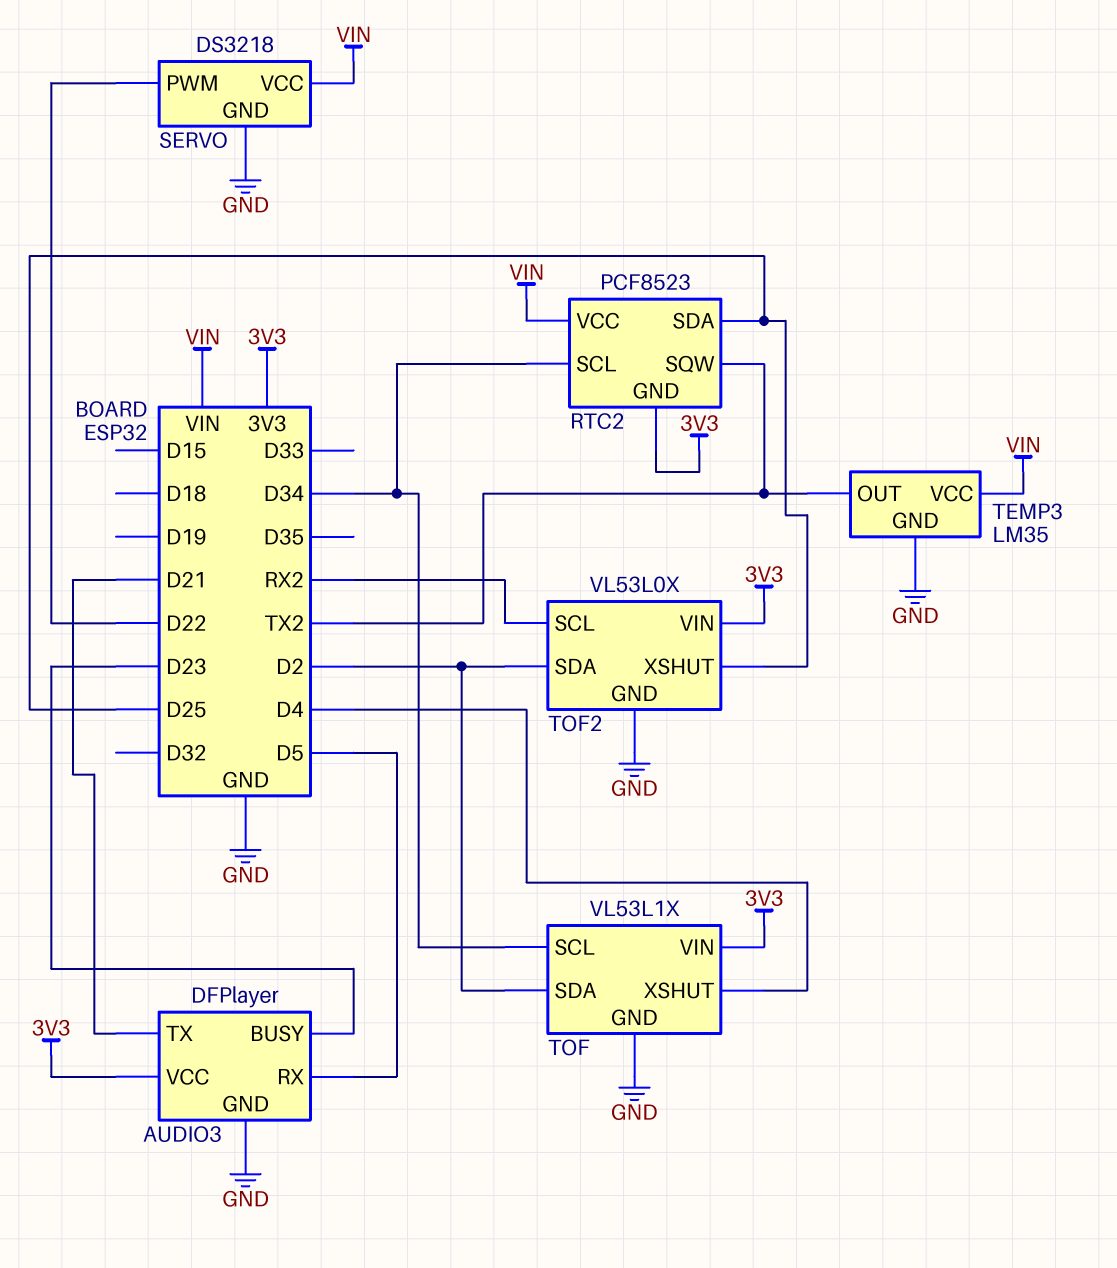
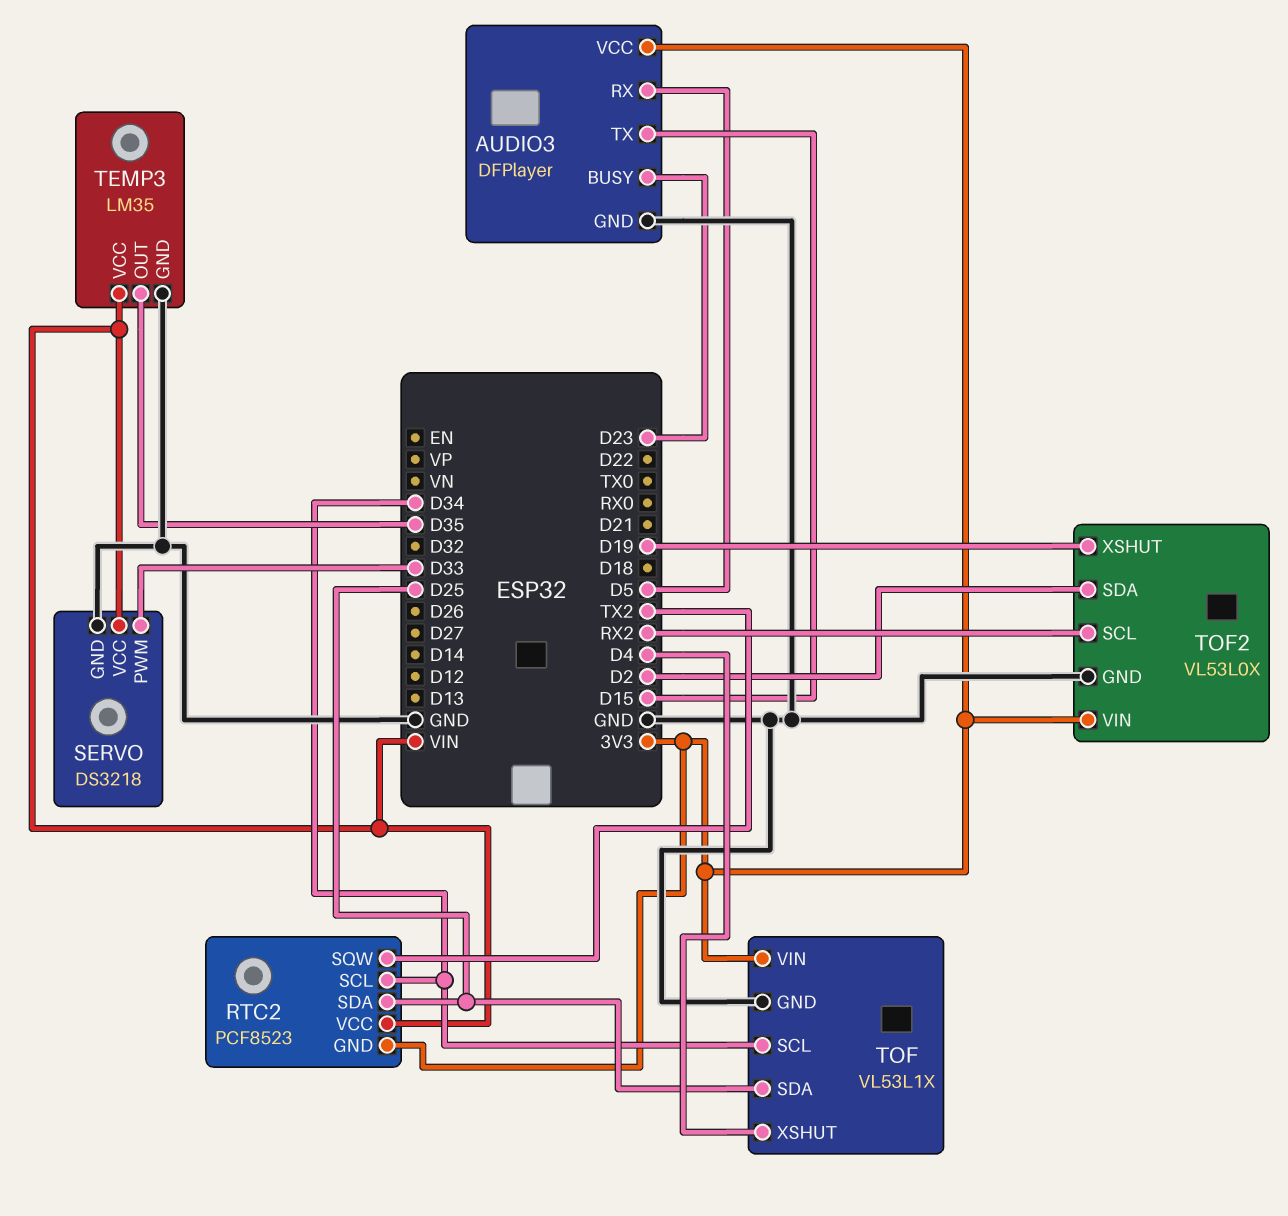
AUDIO3 pin TX: D21 -> D15
SERVO pin PWM: D22 -> D33
TEMP3 pin OUT: TX2 -> D35
TOF pin SDA: D2 -> D25
TOF2 pin XSHUT: D25 -> D19

